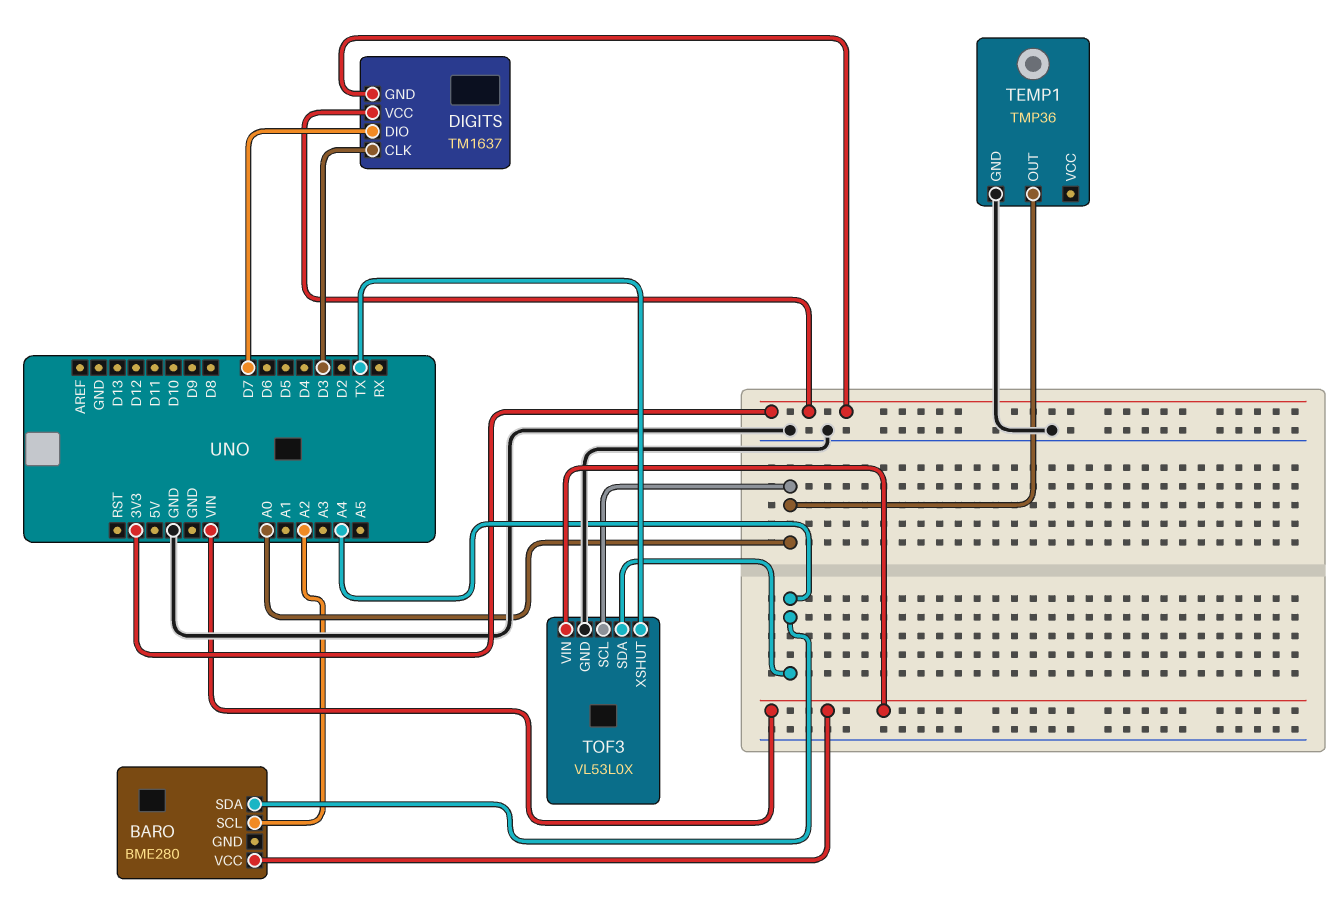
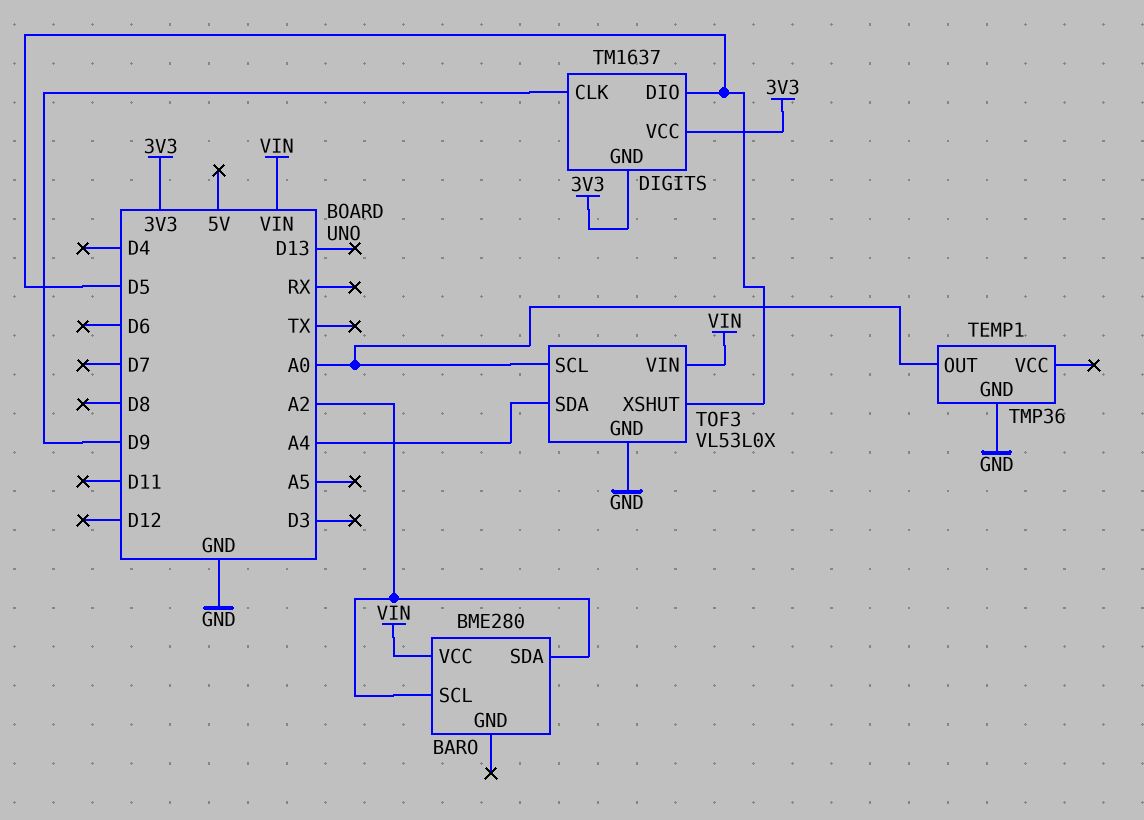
BARO pin SDA: A4 -> A2
DIGITS pin CLK: D3 -> D9
DIGITS pin DIO: D7 -> D5
TOF3 pin XSHUT: TX -> D5

